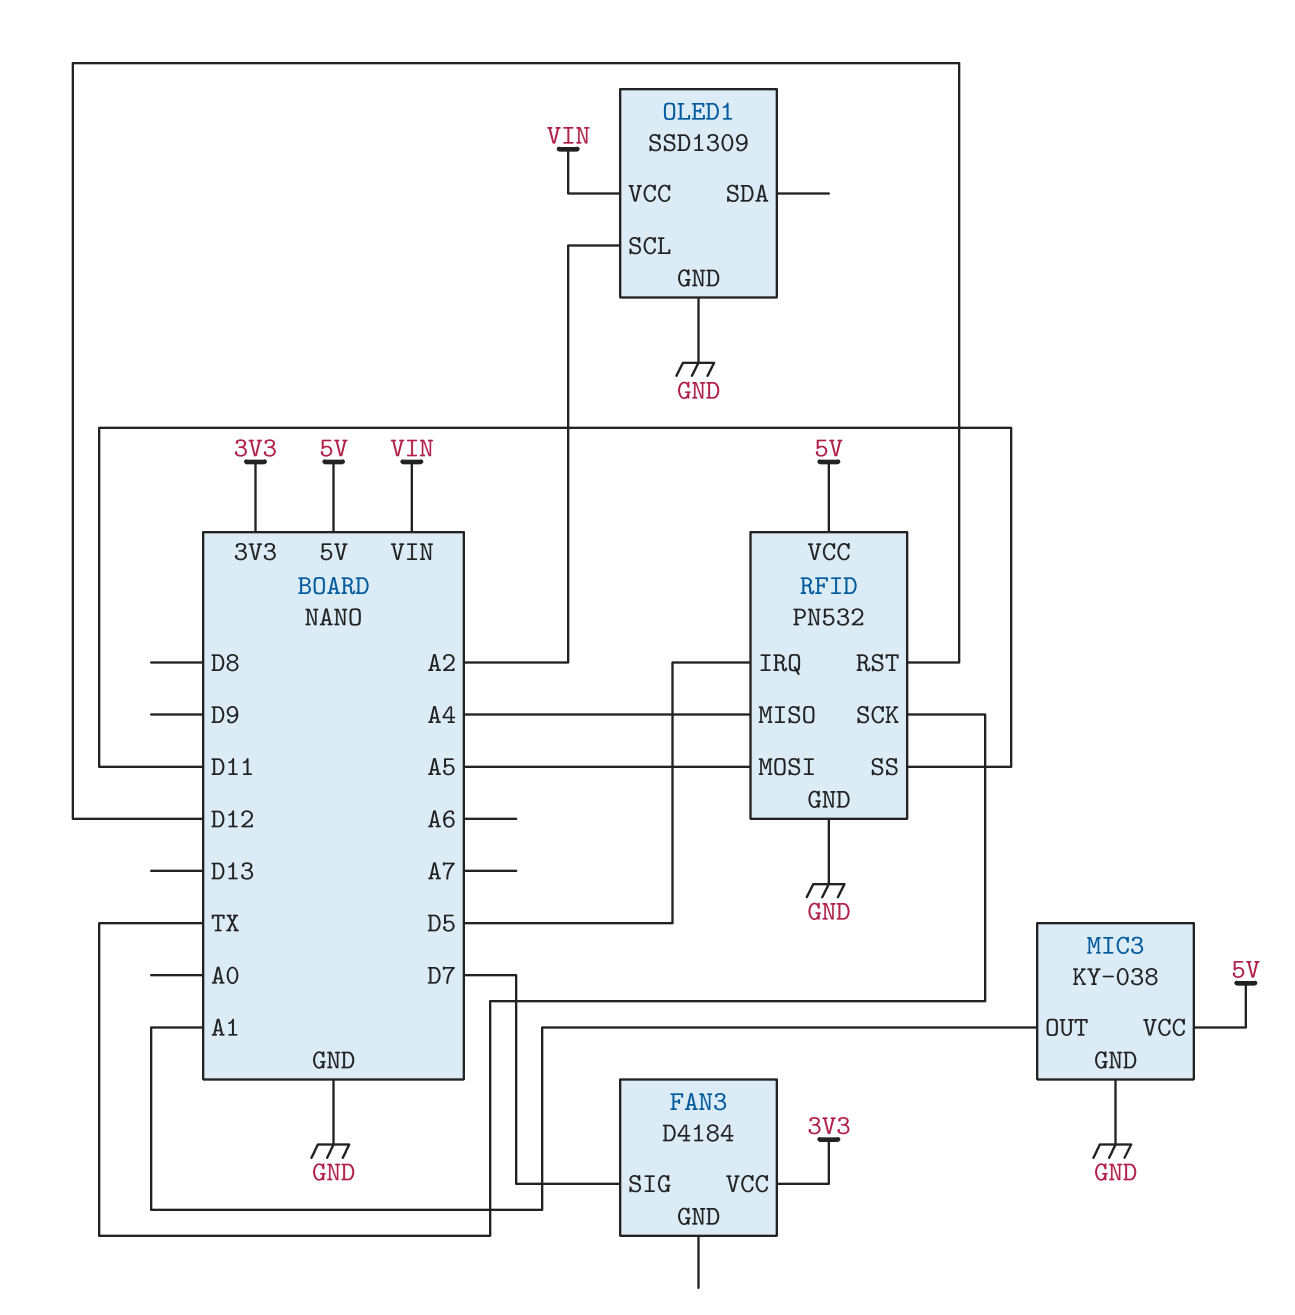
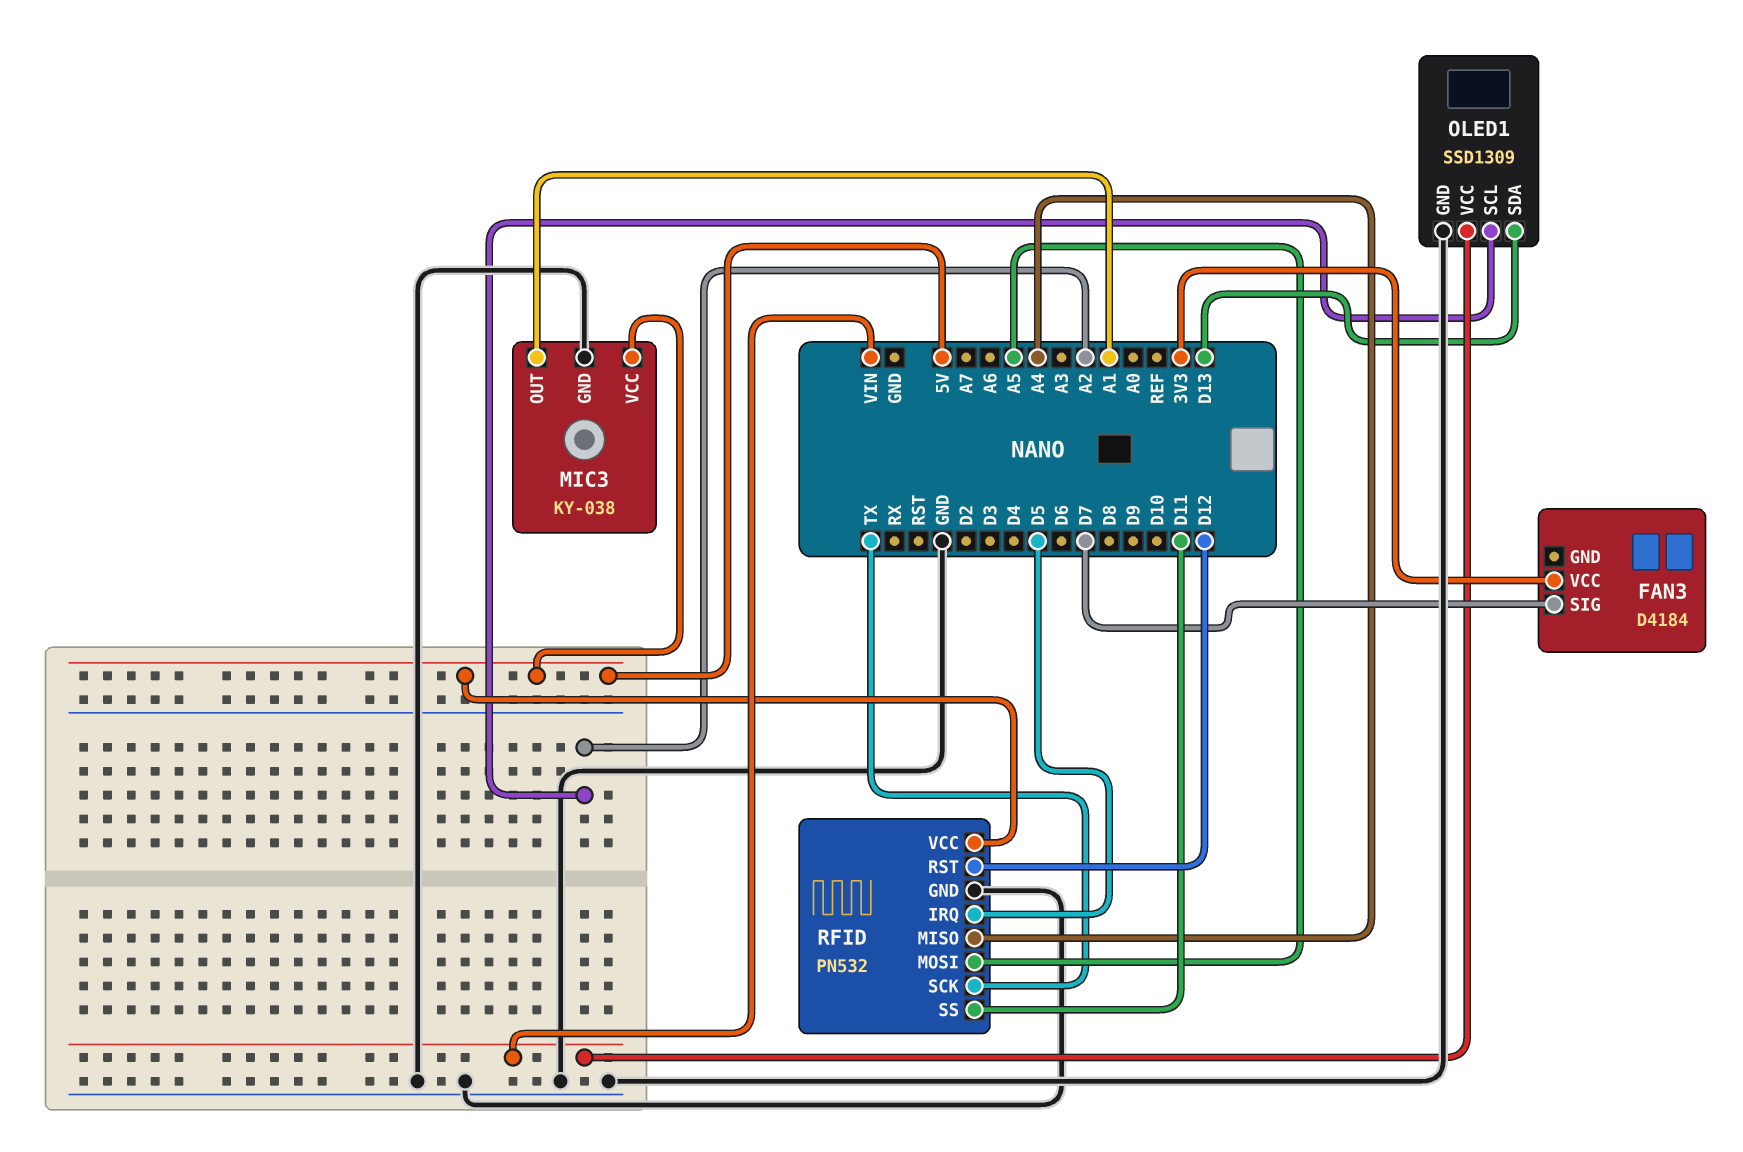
OLED1 pin SDA: none -> D13

